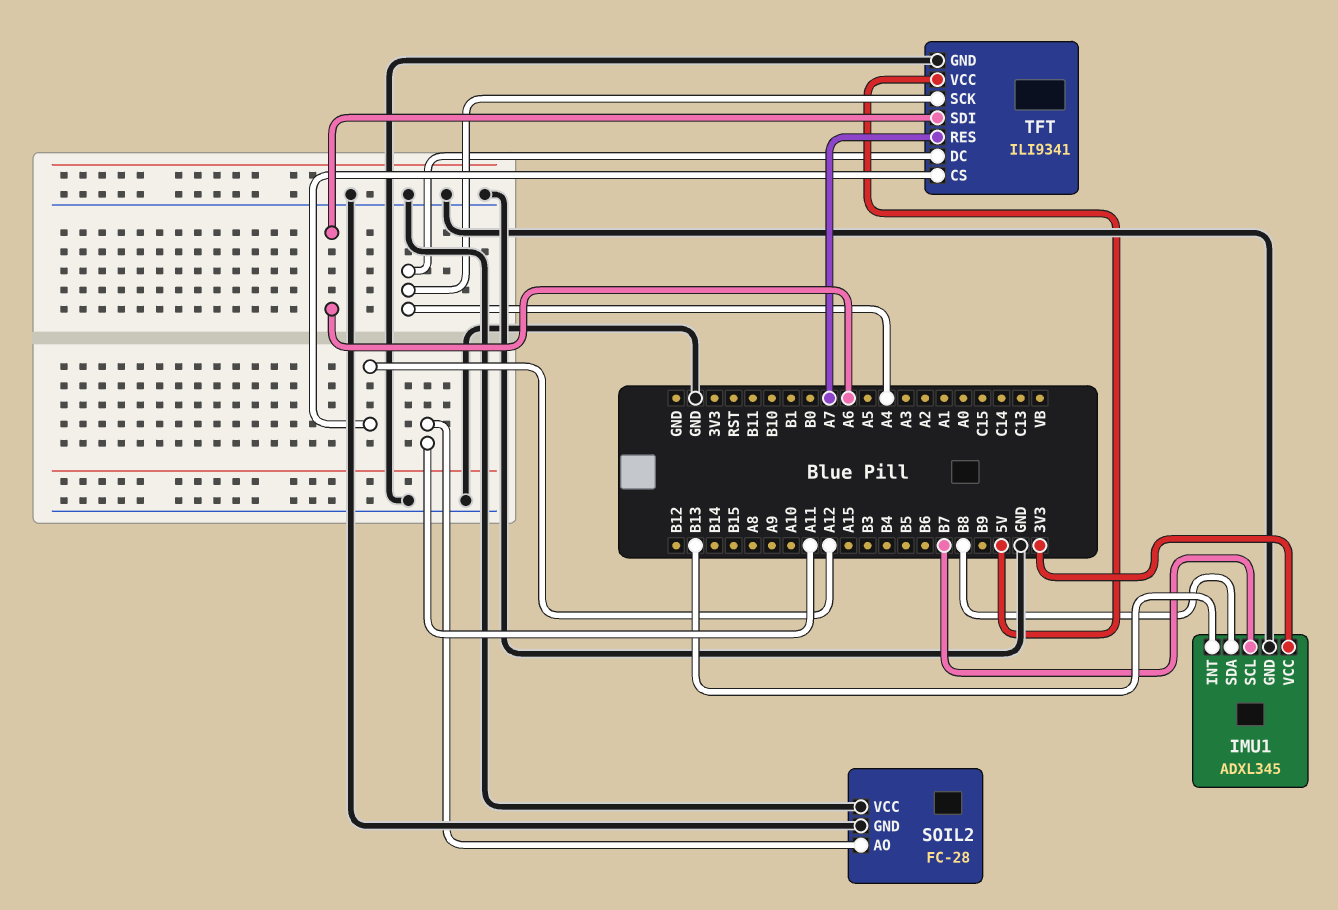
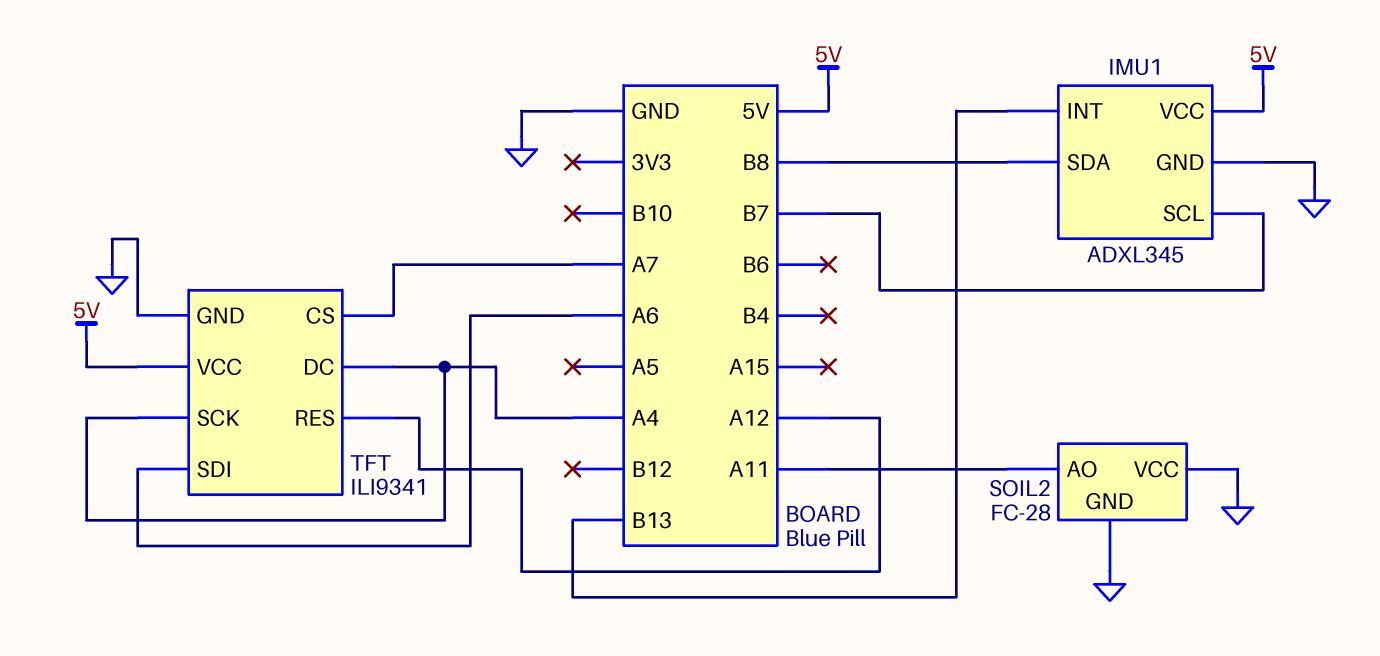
IMU1 pin VCC: 3V3 -> 5V
TFT pin CS: A12 -> A7
TFT pin RES: A7 -> A12

